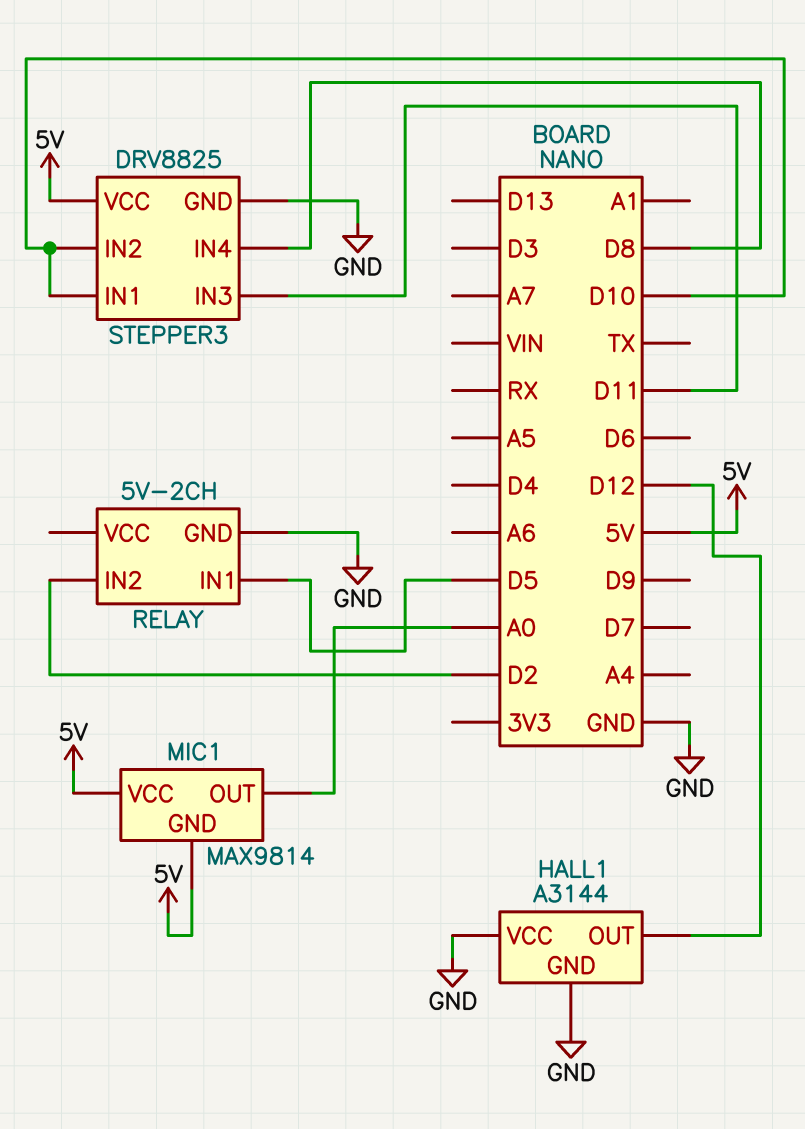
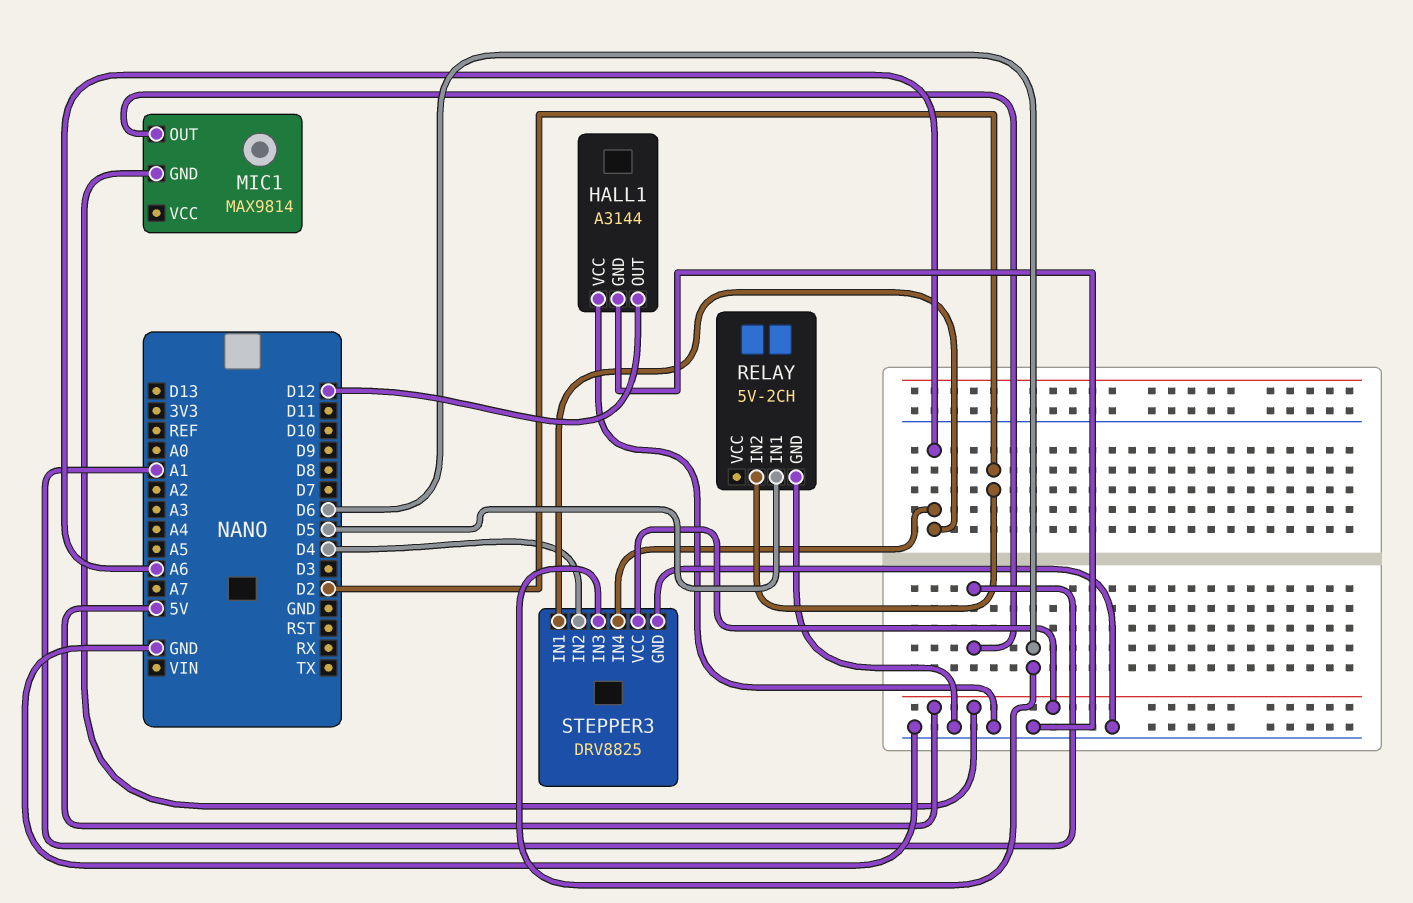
MIC1 pin OUT: A0 -> A1
MIC1 pin VCC: 5V -> none
STEPPER3 pin IN1: D10 -> A6
STEPPER3 pin IN2: D10 -> D4
STEPPER3 pin IN3: D11 -> D6
STEPPER3 pin IN4: D8 -> A6

